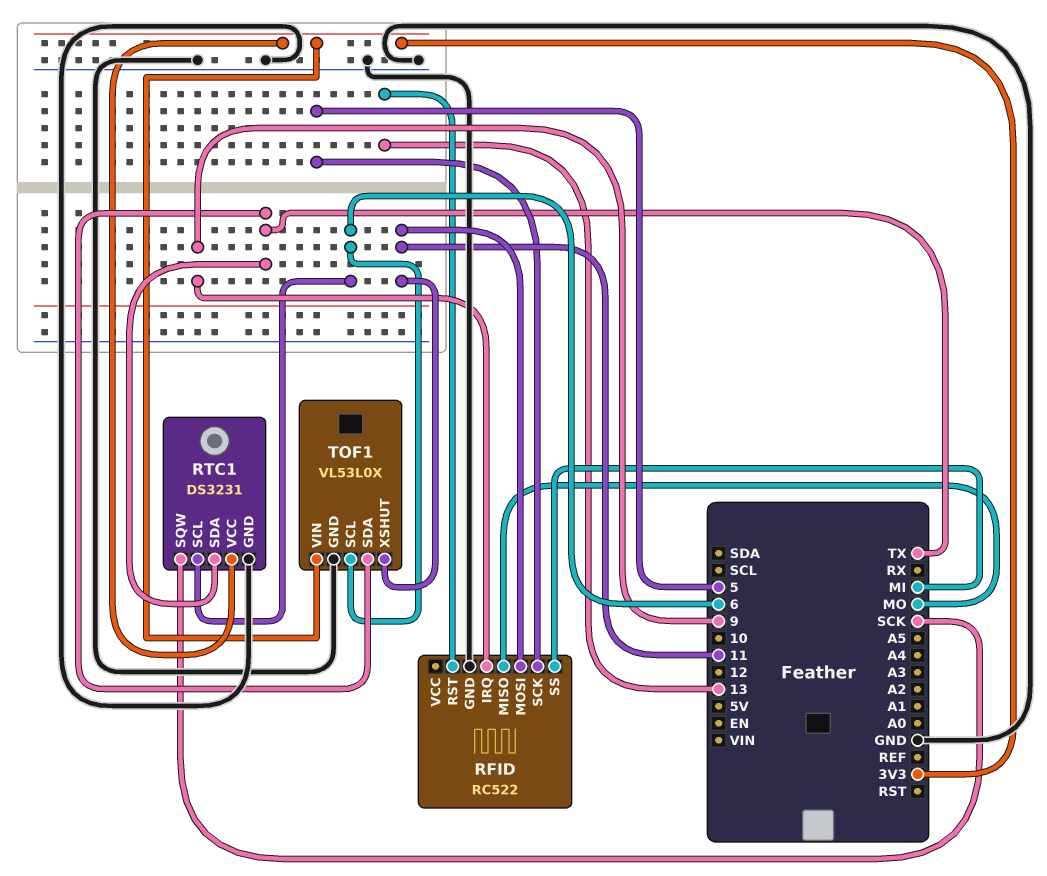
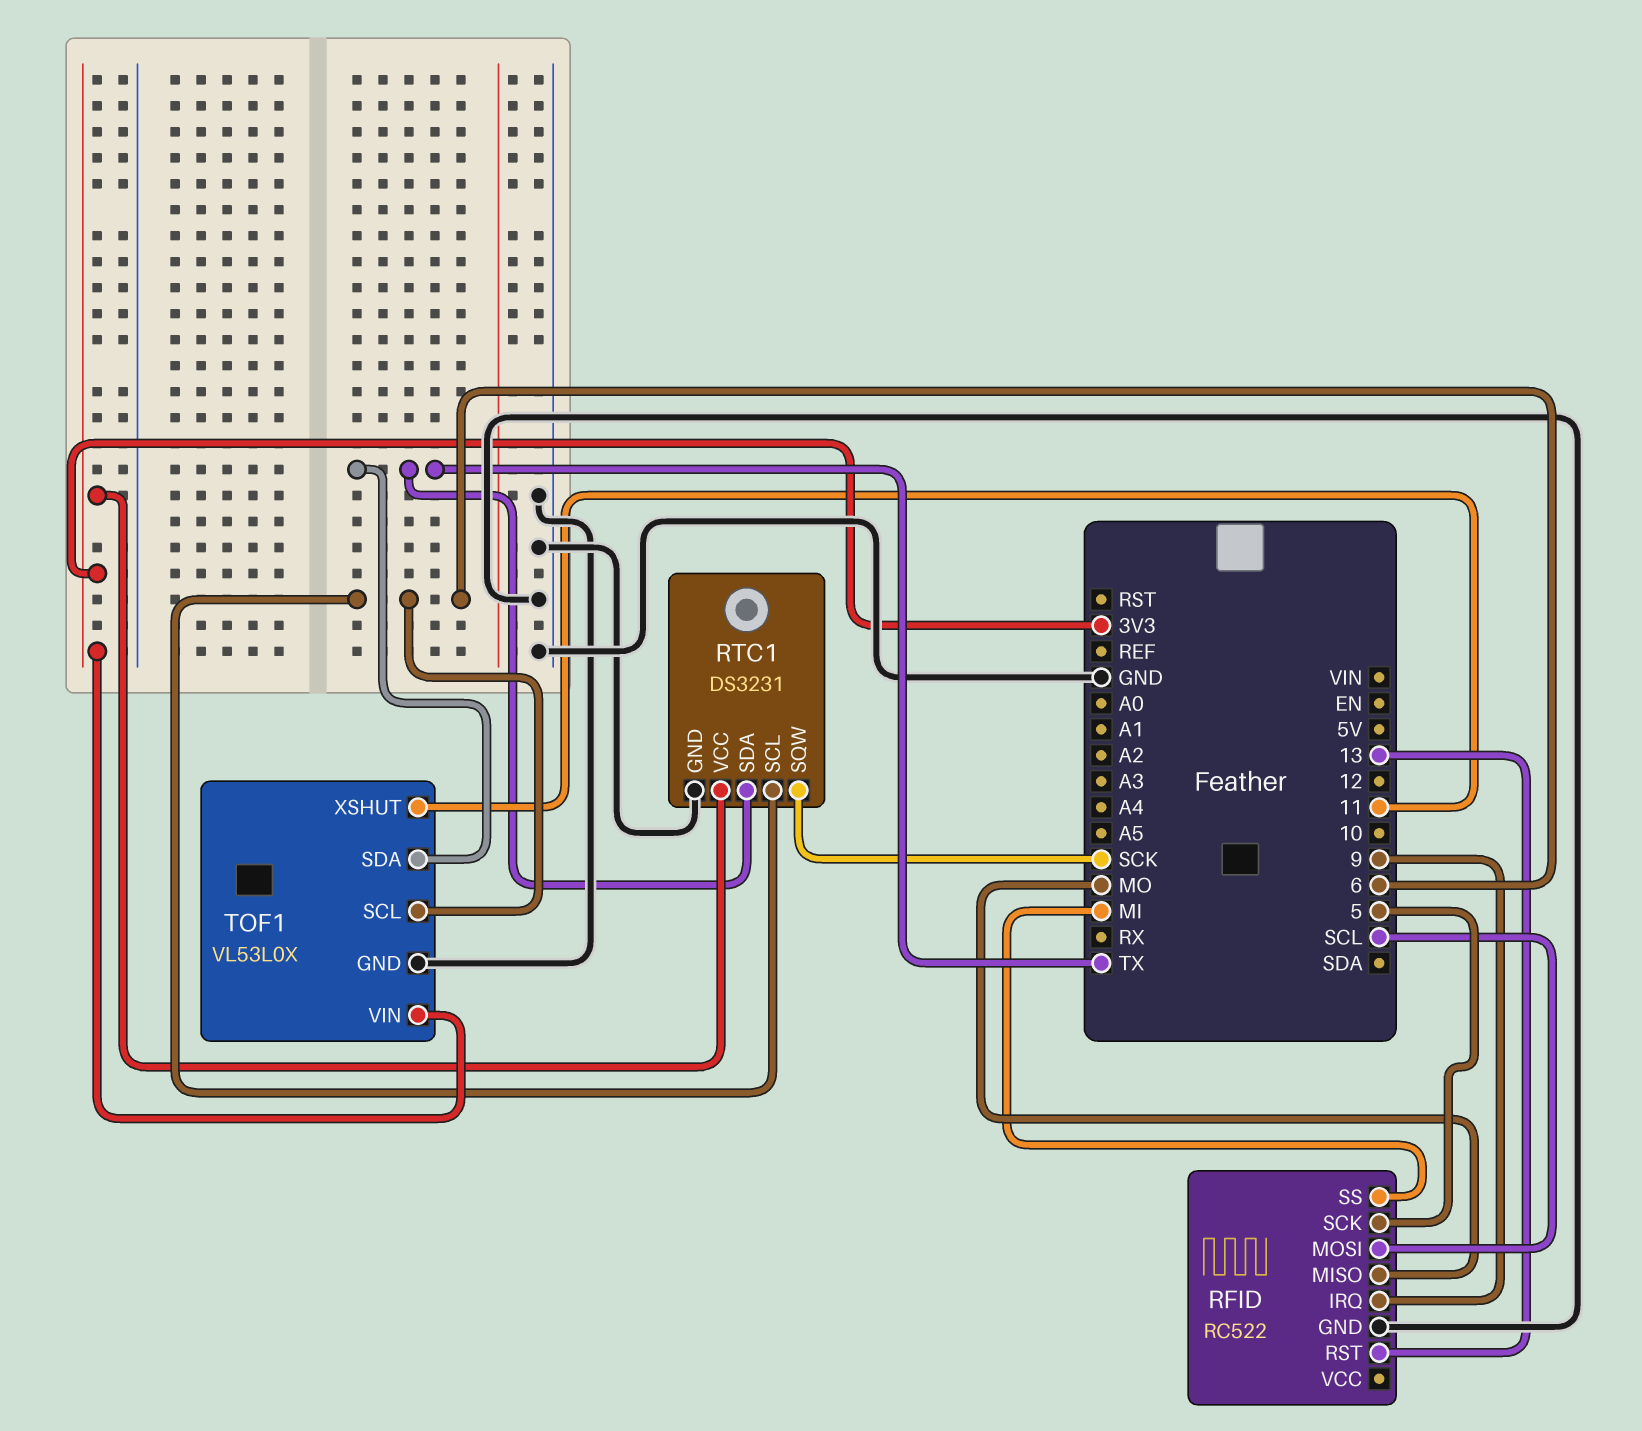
RFID pin MOSI: 11 -> SCL

